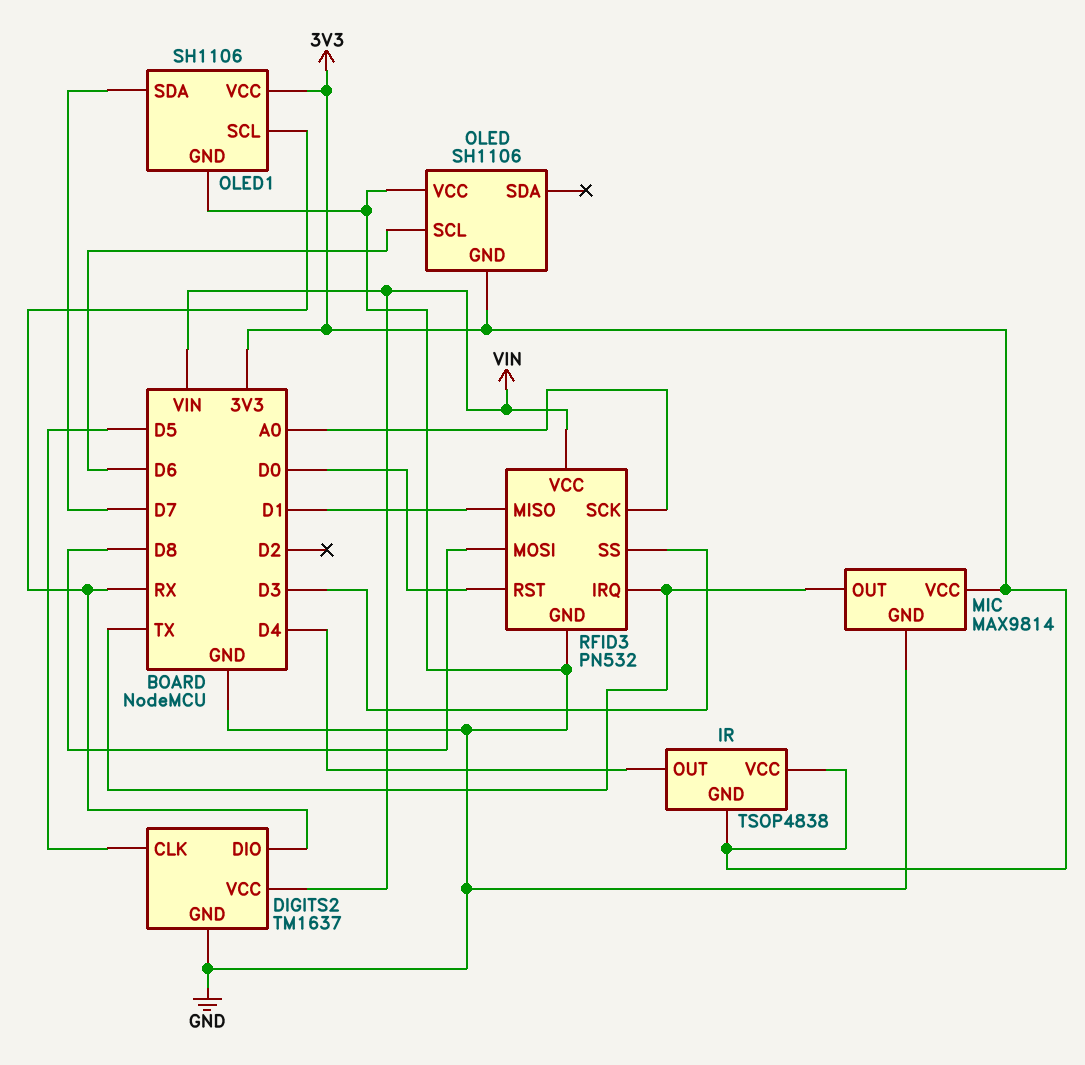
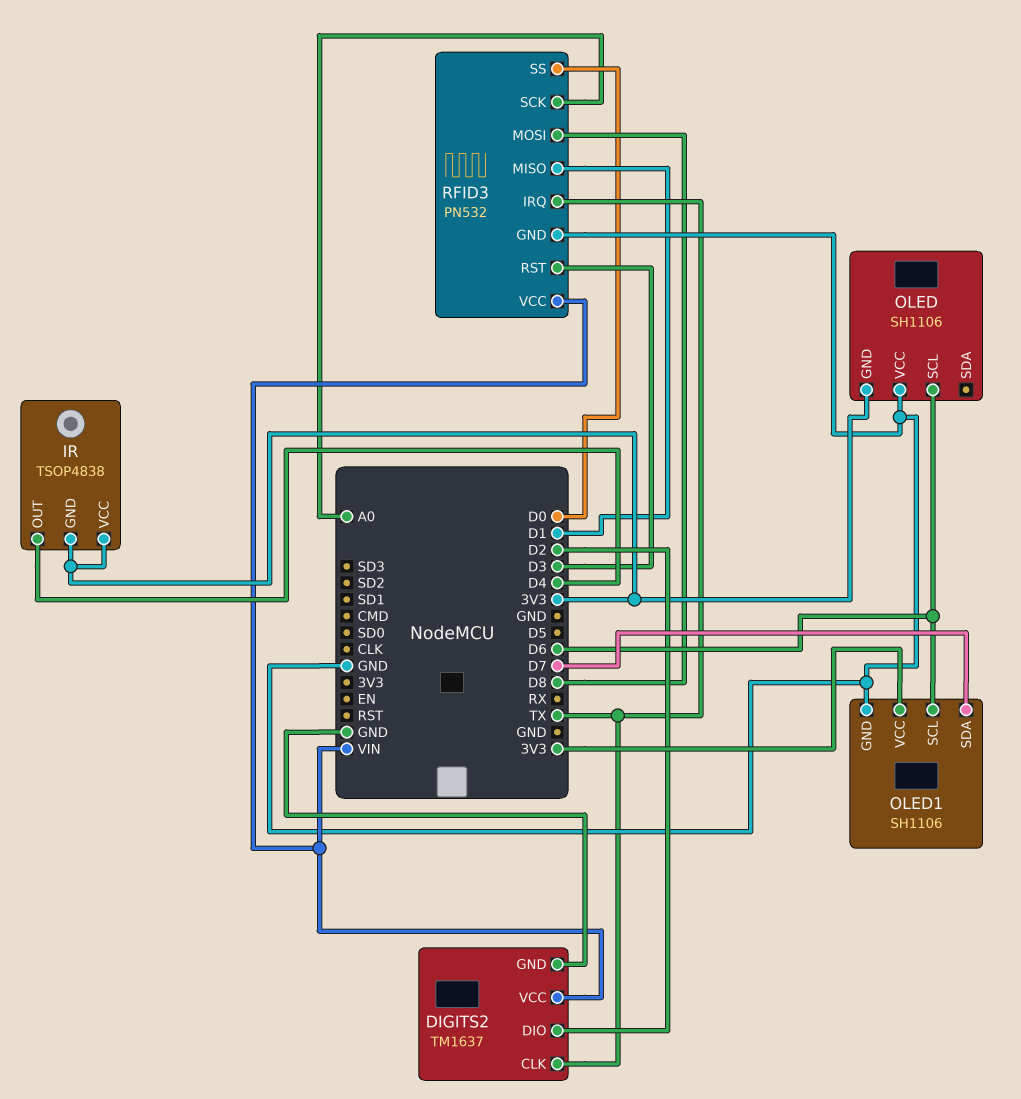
DIGITS2 pin CLK: D5 -> TX
DIGITS2 pin DIO: RX -> D2
MIC: MAX9814 -> none
MIC pin GND: GND -> none
MIC pin OUT: TX -> none
MIC pin VCC: 3V3 -> none
OLED1 pin SCL: RX -> D6
RFID3 pin RST: D0 -> D3
RFID3 pin SS: D3 -> D0

